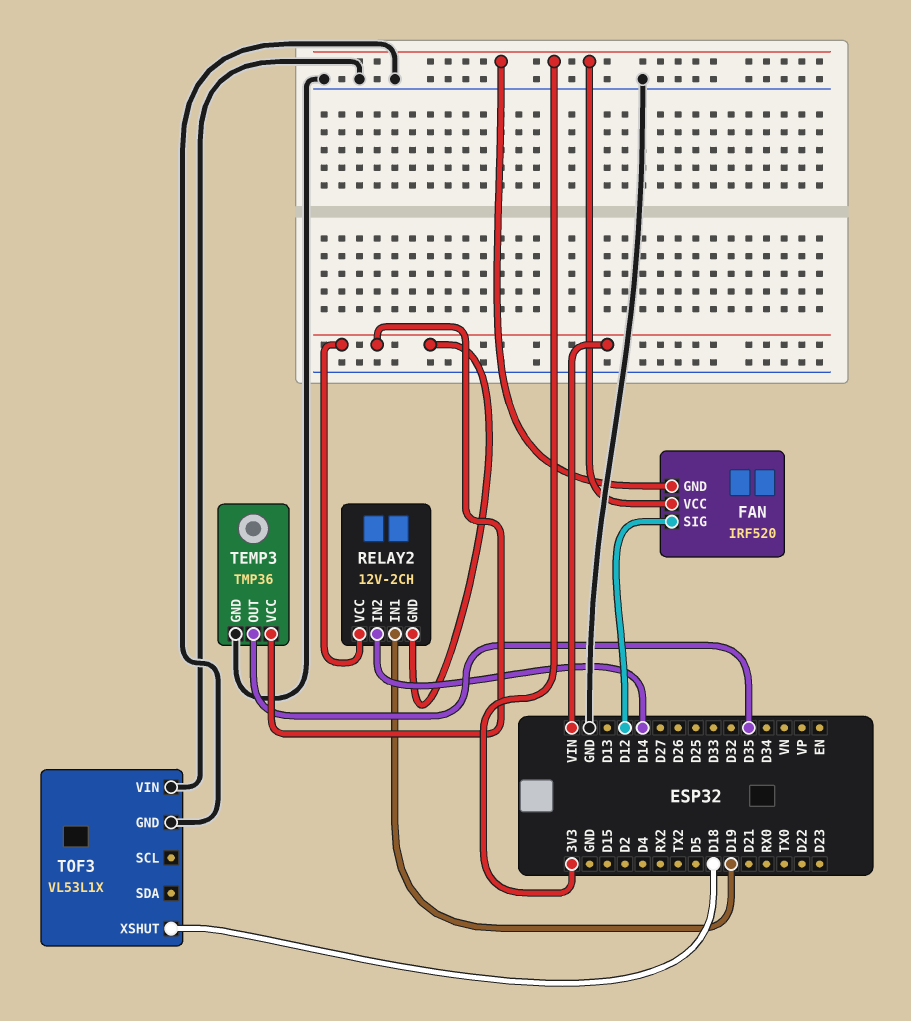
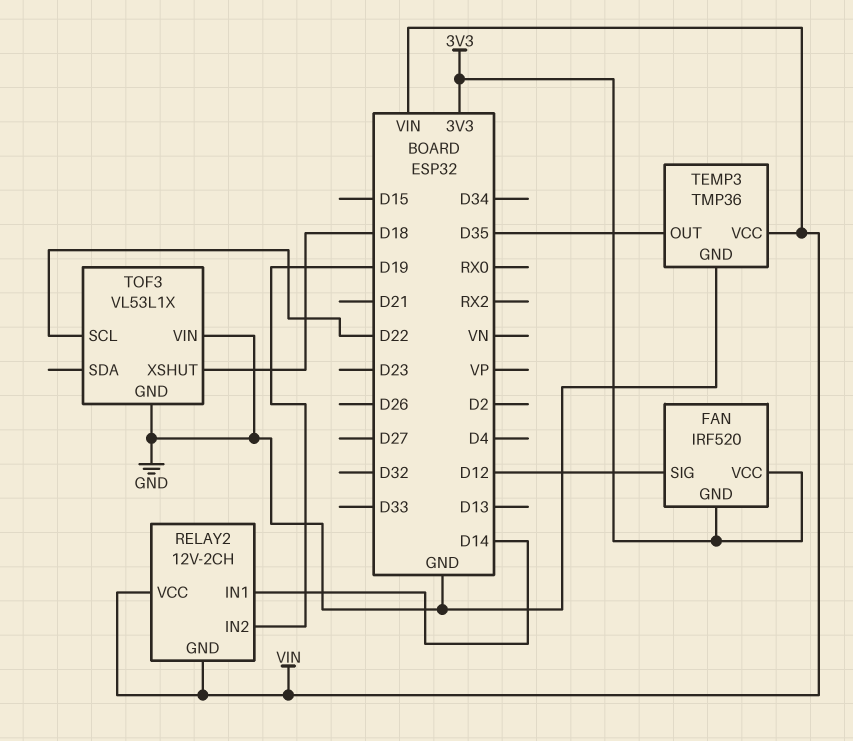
RELAY2 pin IN1: D19 -> D14
RELAY2 pin IN2: D14 -> D19
TOF3 pin SCL: none -> D22

